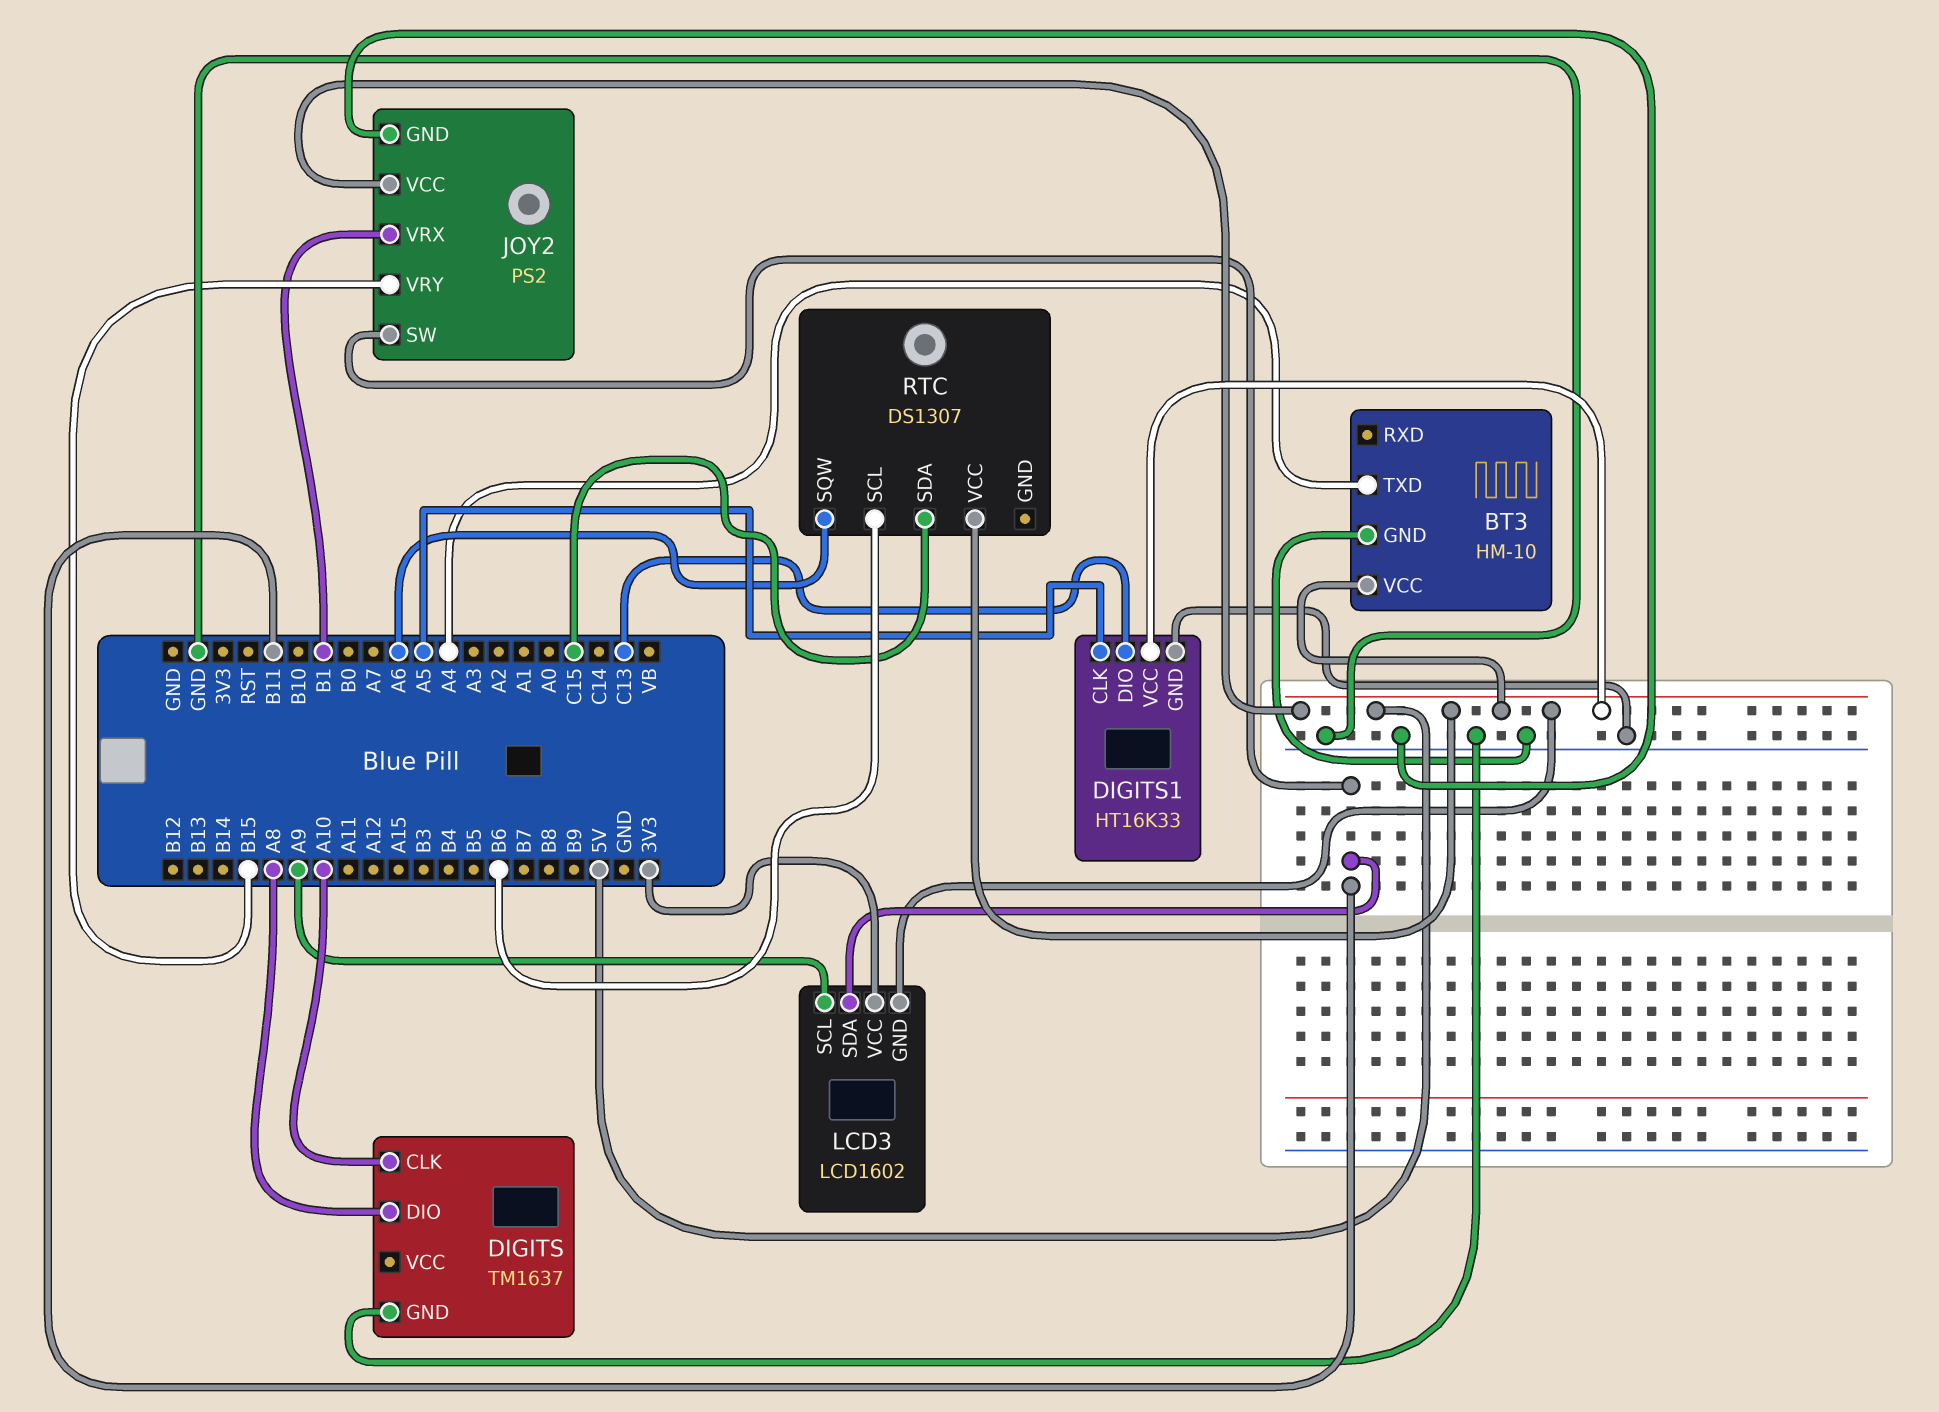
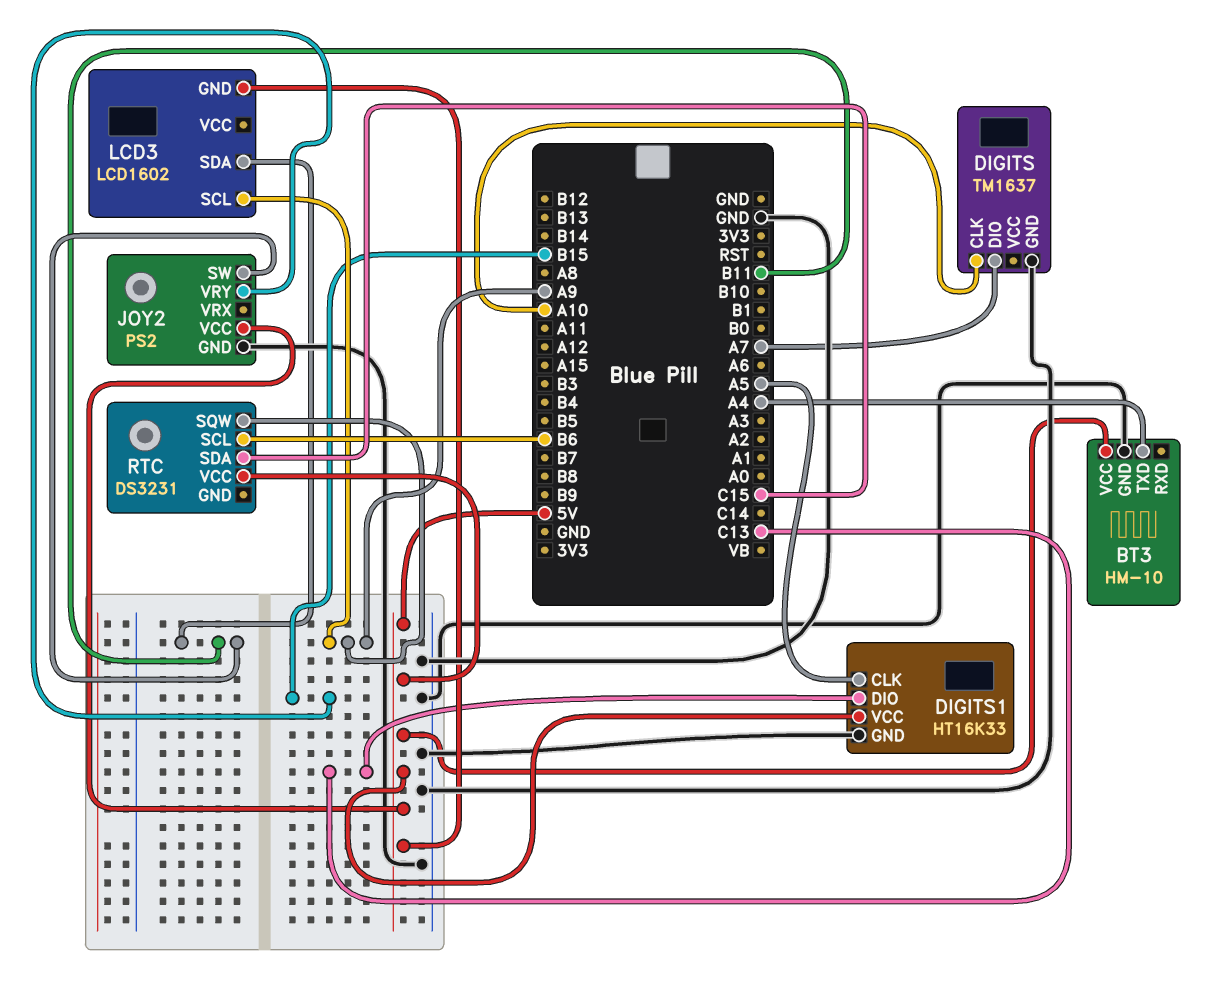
DIGITS pin DIO: A8 -> A7
JOY2 pin VRX: B1 -> none
LCD3 pin VCC: 3V3 -> none
RTC: DS1307 -> DS3231
RTC pin SQW: A6 -> A9

